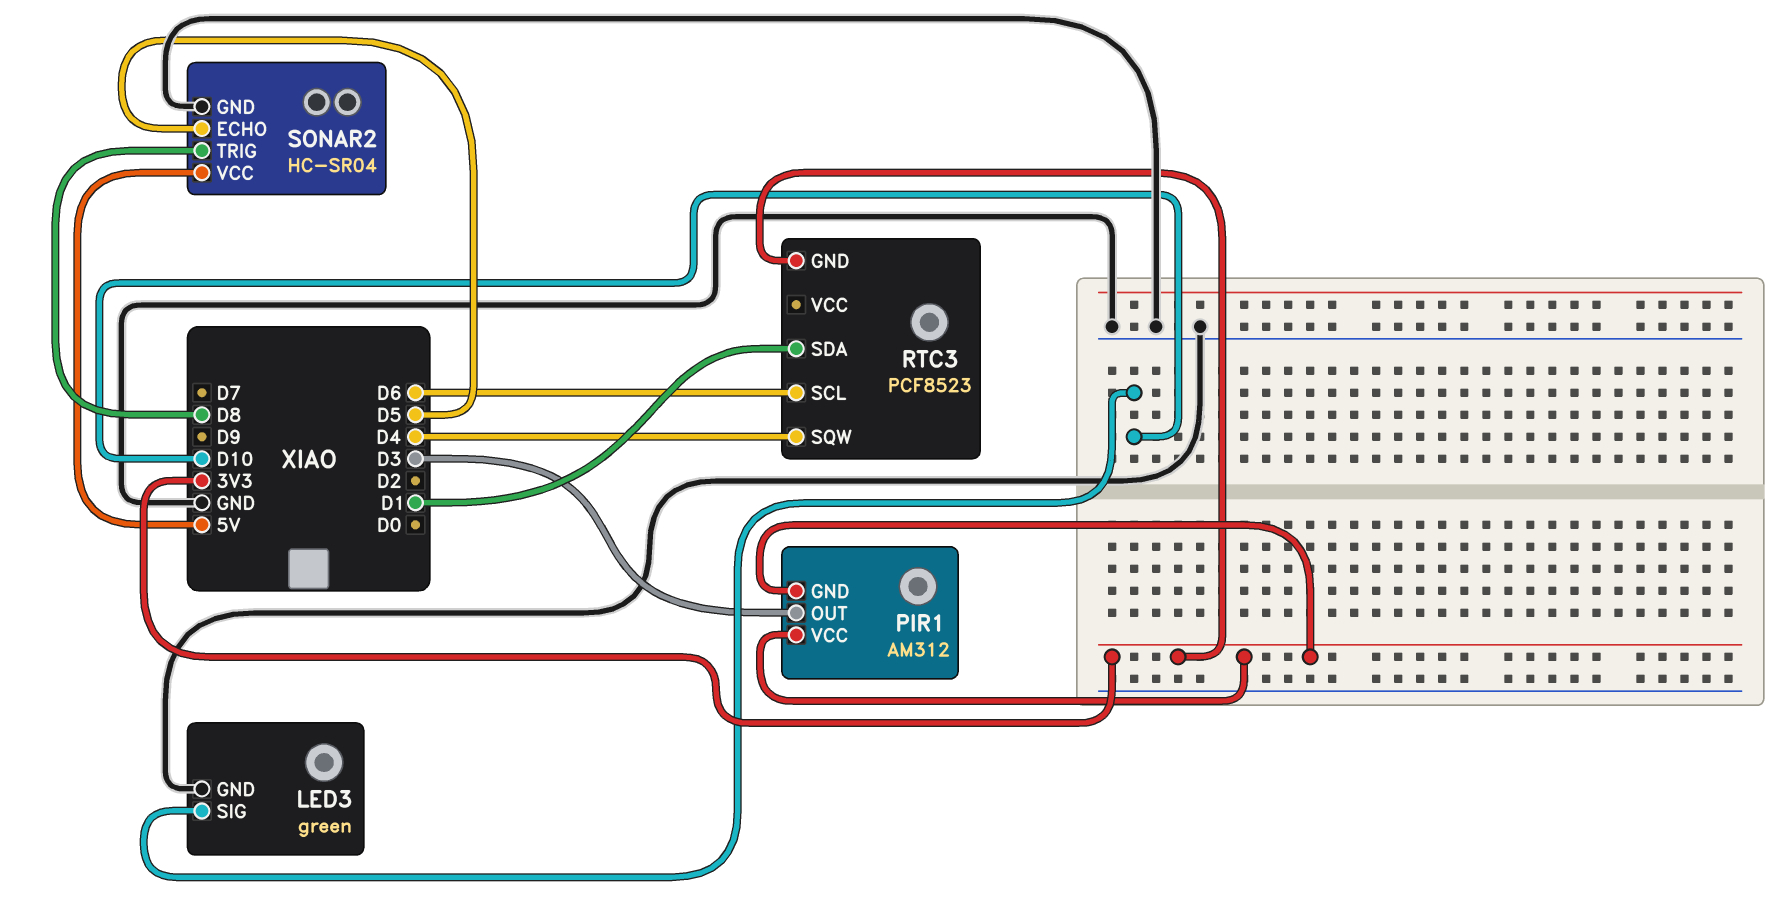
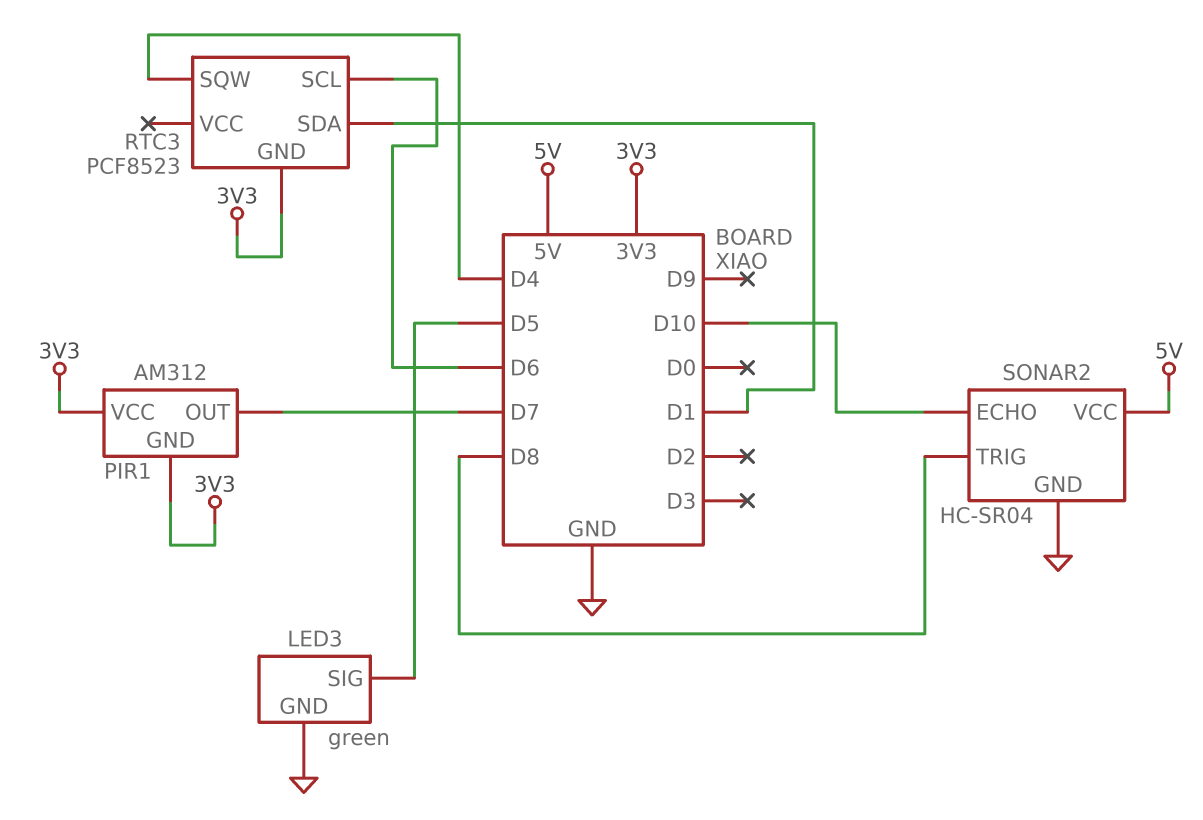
LED3 pin SIG: D10 -> D5
PIR1 pin OUT: D3 -> D7
SONAR2 pin ECHO: D5 -> D10

